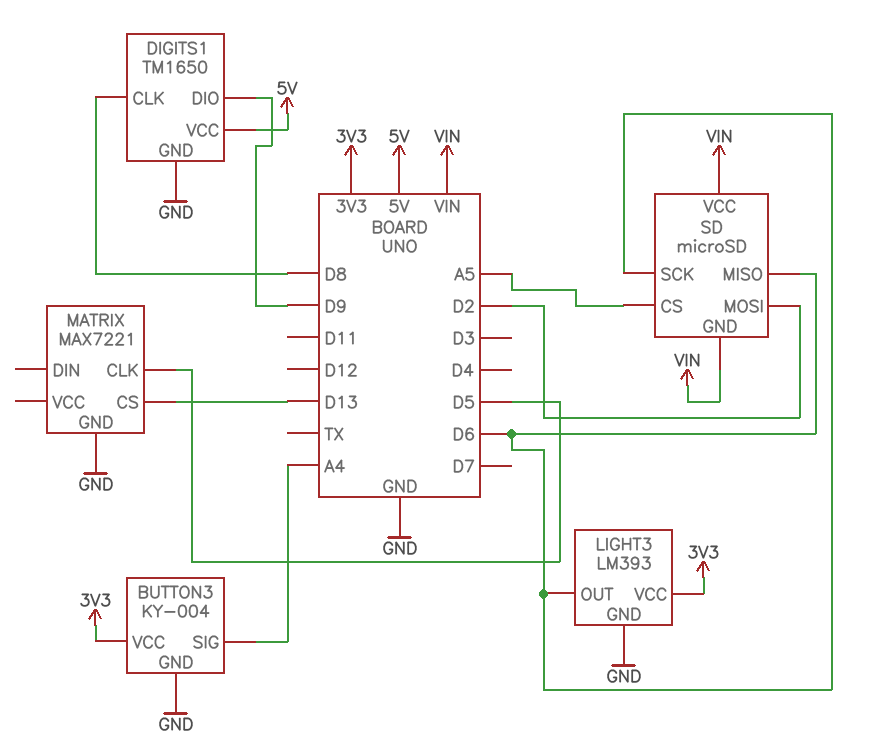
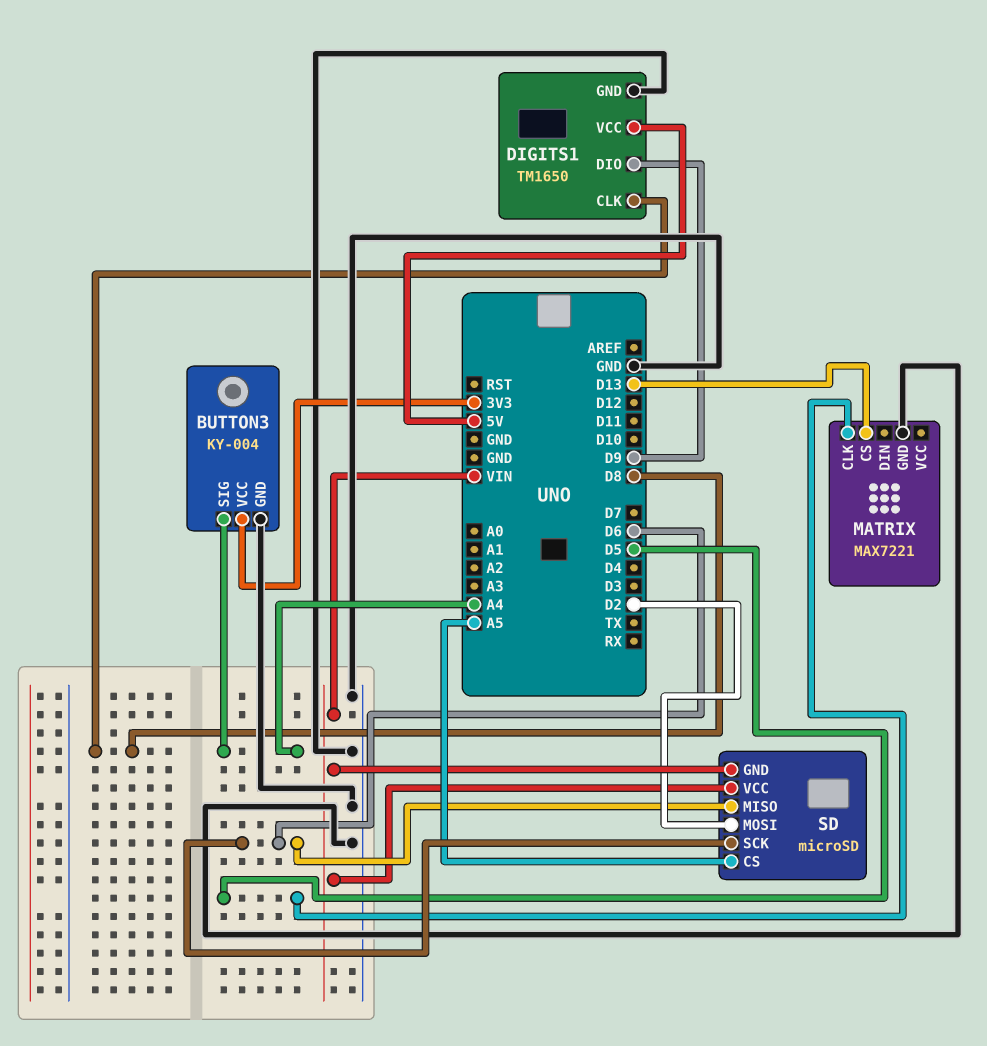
LIGHT3: LM393 -> none
LIGHT3 pin GND: GND -> none
LIGHT3 pin OUT: D6 -> none
LIGHT3 pin VCC: 3V3 -> none

